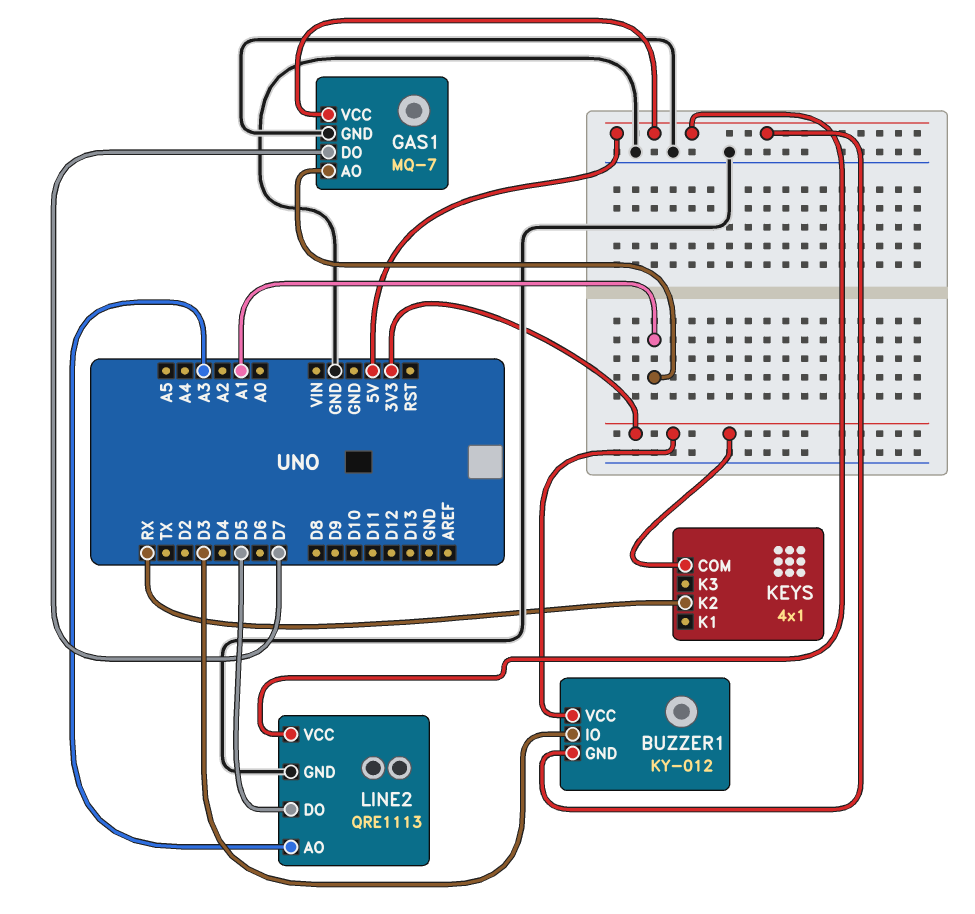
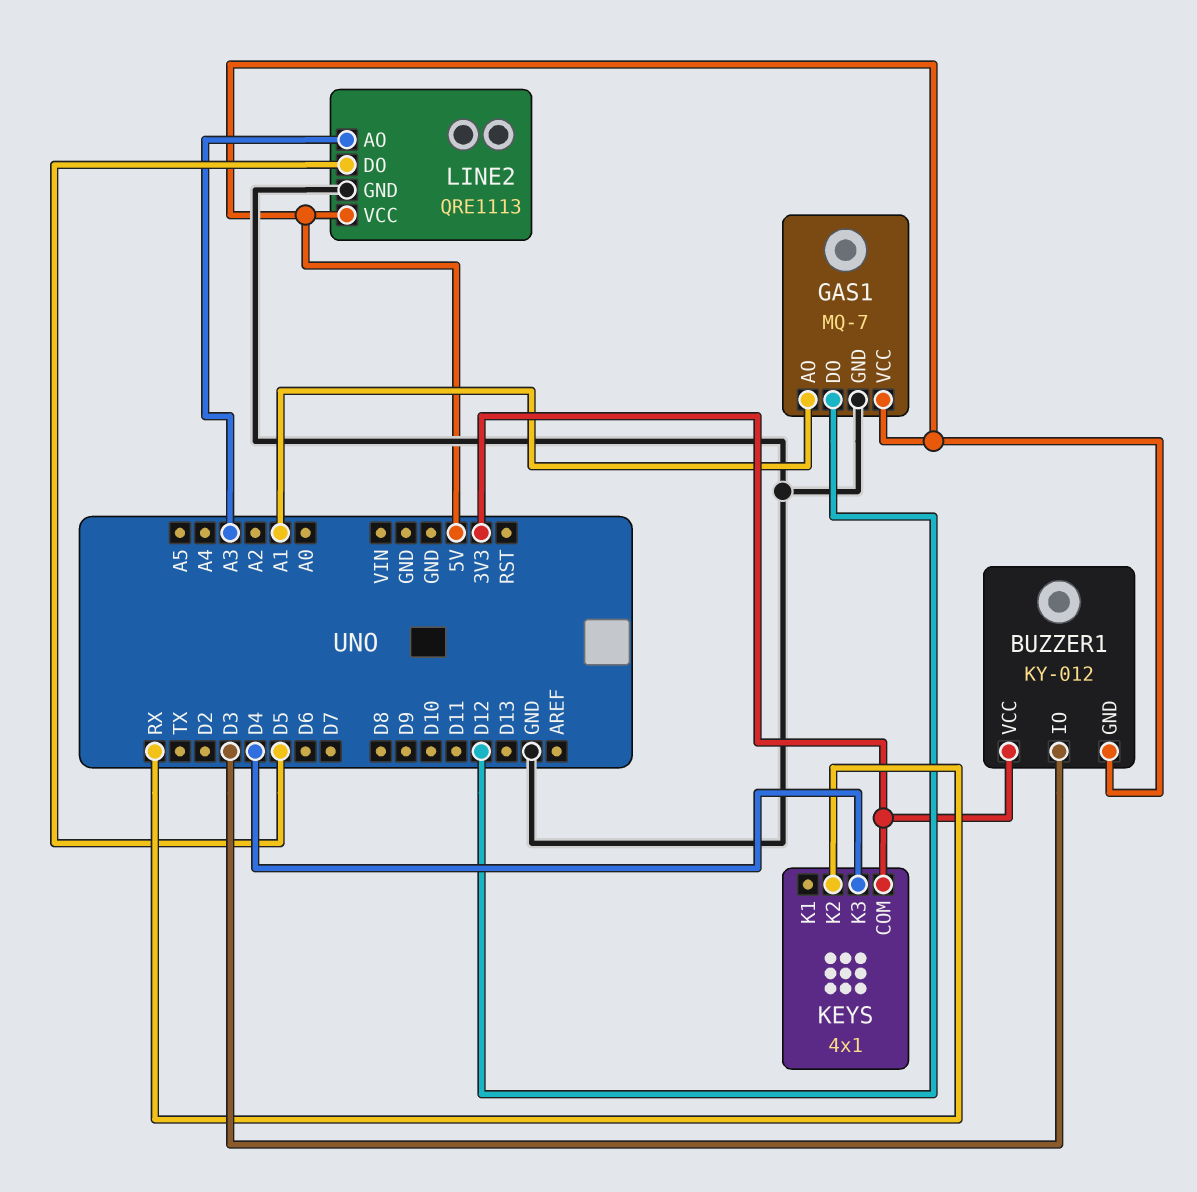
GAS1 pin DO: D7 -> D12
KEYS pin K3: none -> D4

